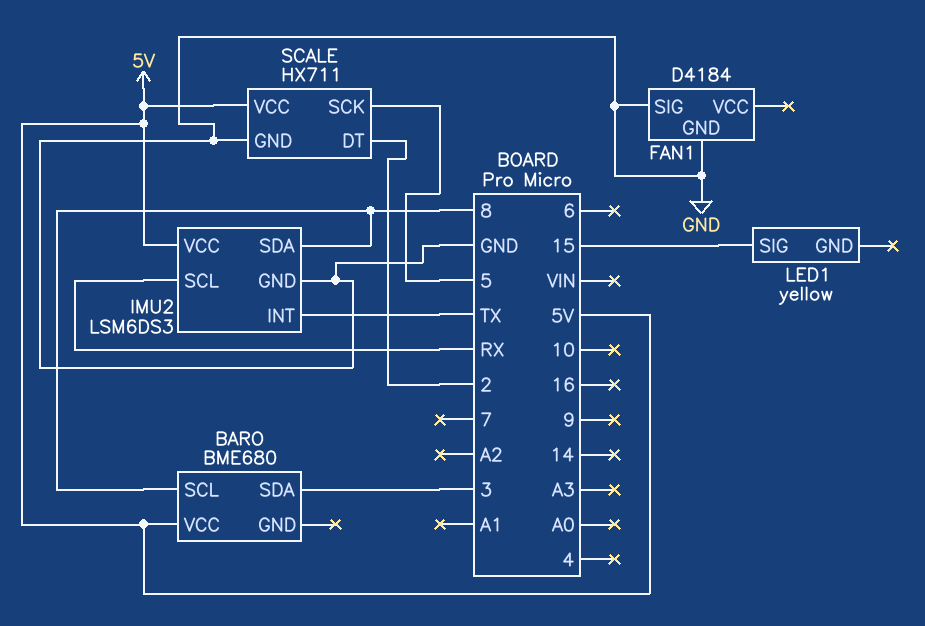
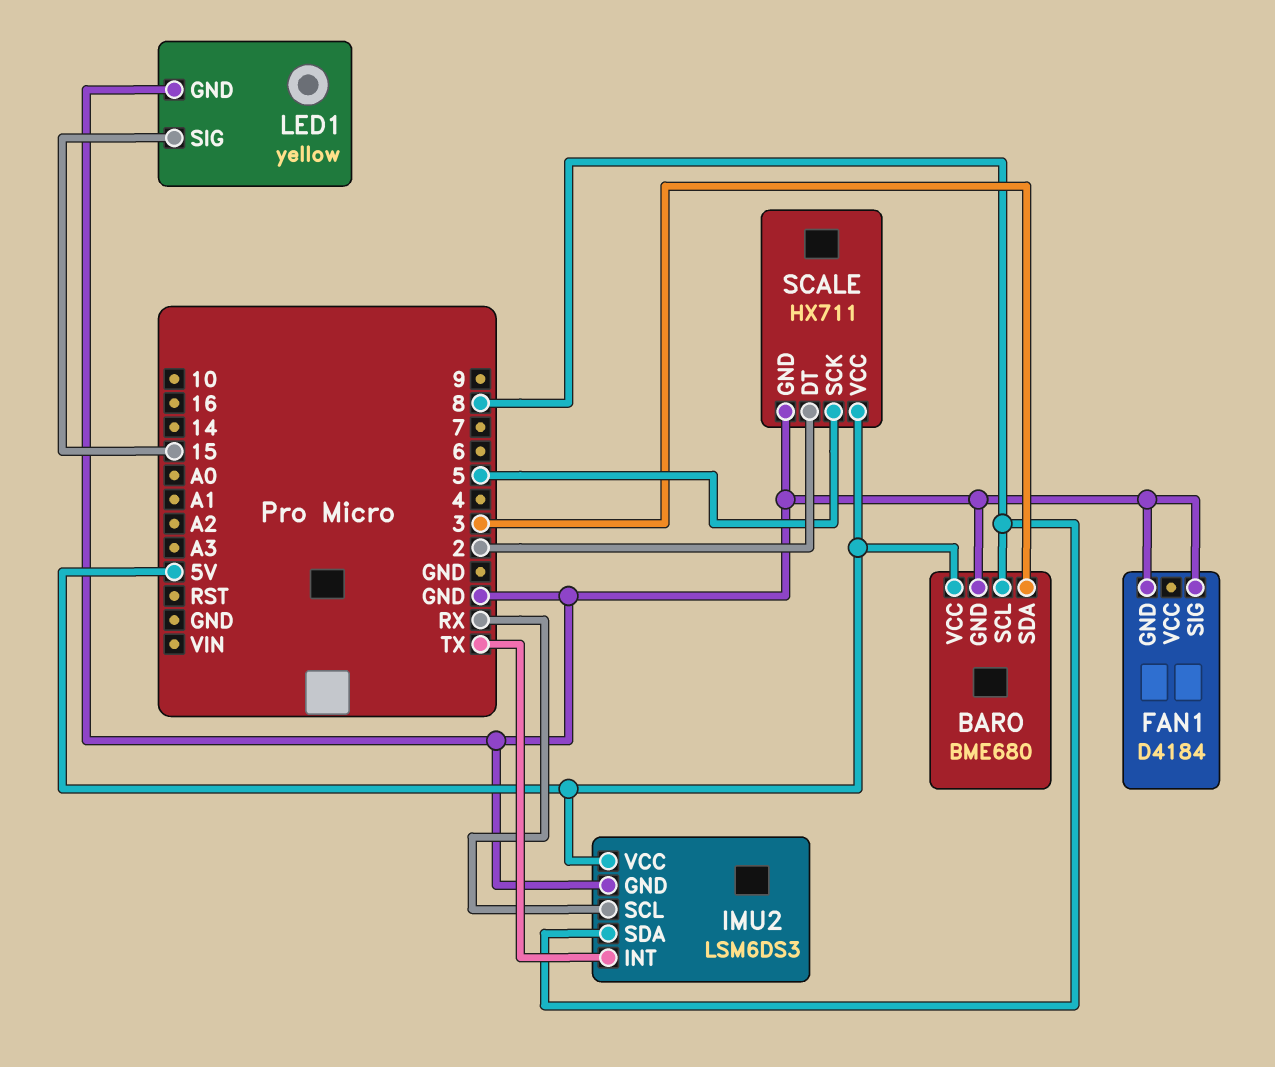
BARO pin GND: none -> GND
LED1 pin GND: none -> GND

